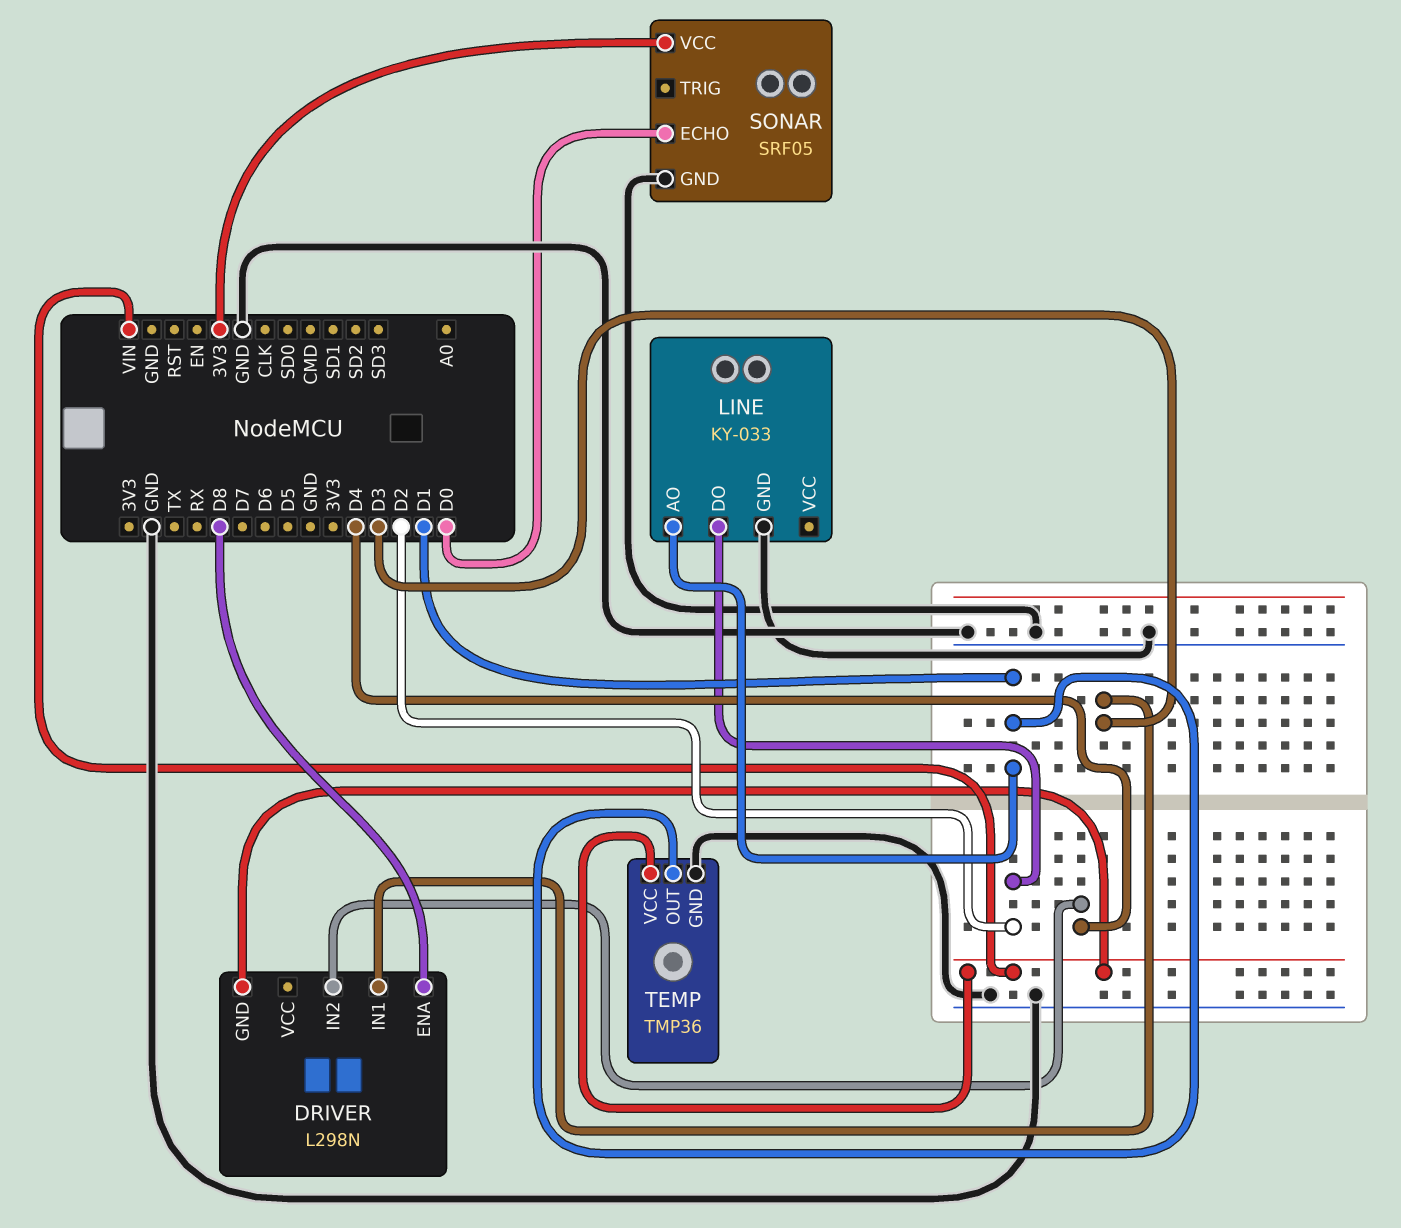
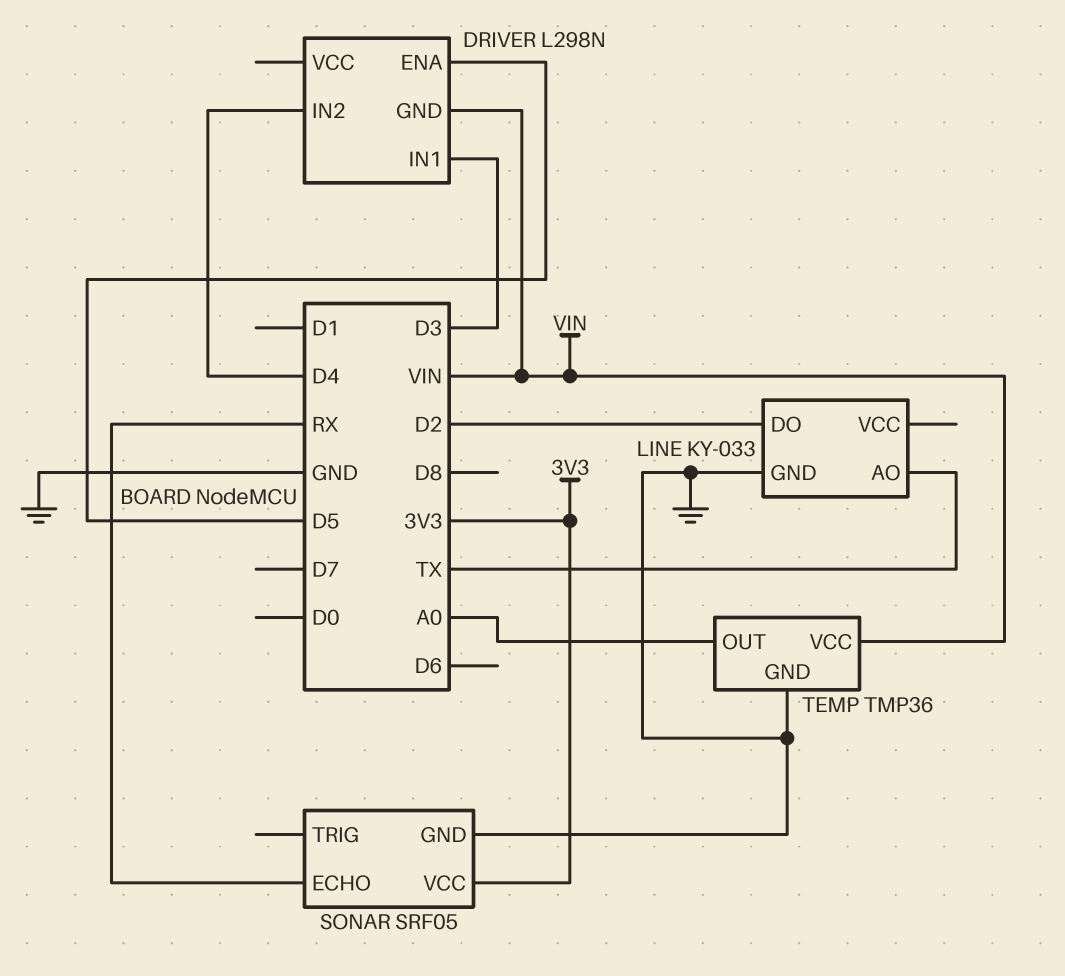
DRIVER pin ENA: D8 -> D5
LINE pin AO: D1 -> TX
SONAR pin ECHO: D0 -> RX
TEMP pin OUT: D1 -> A0

